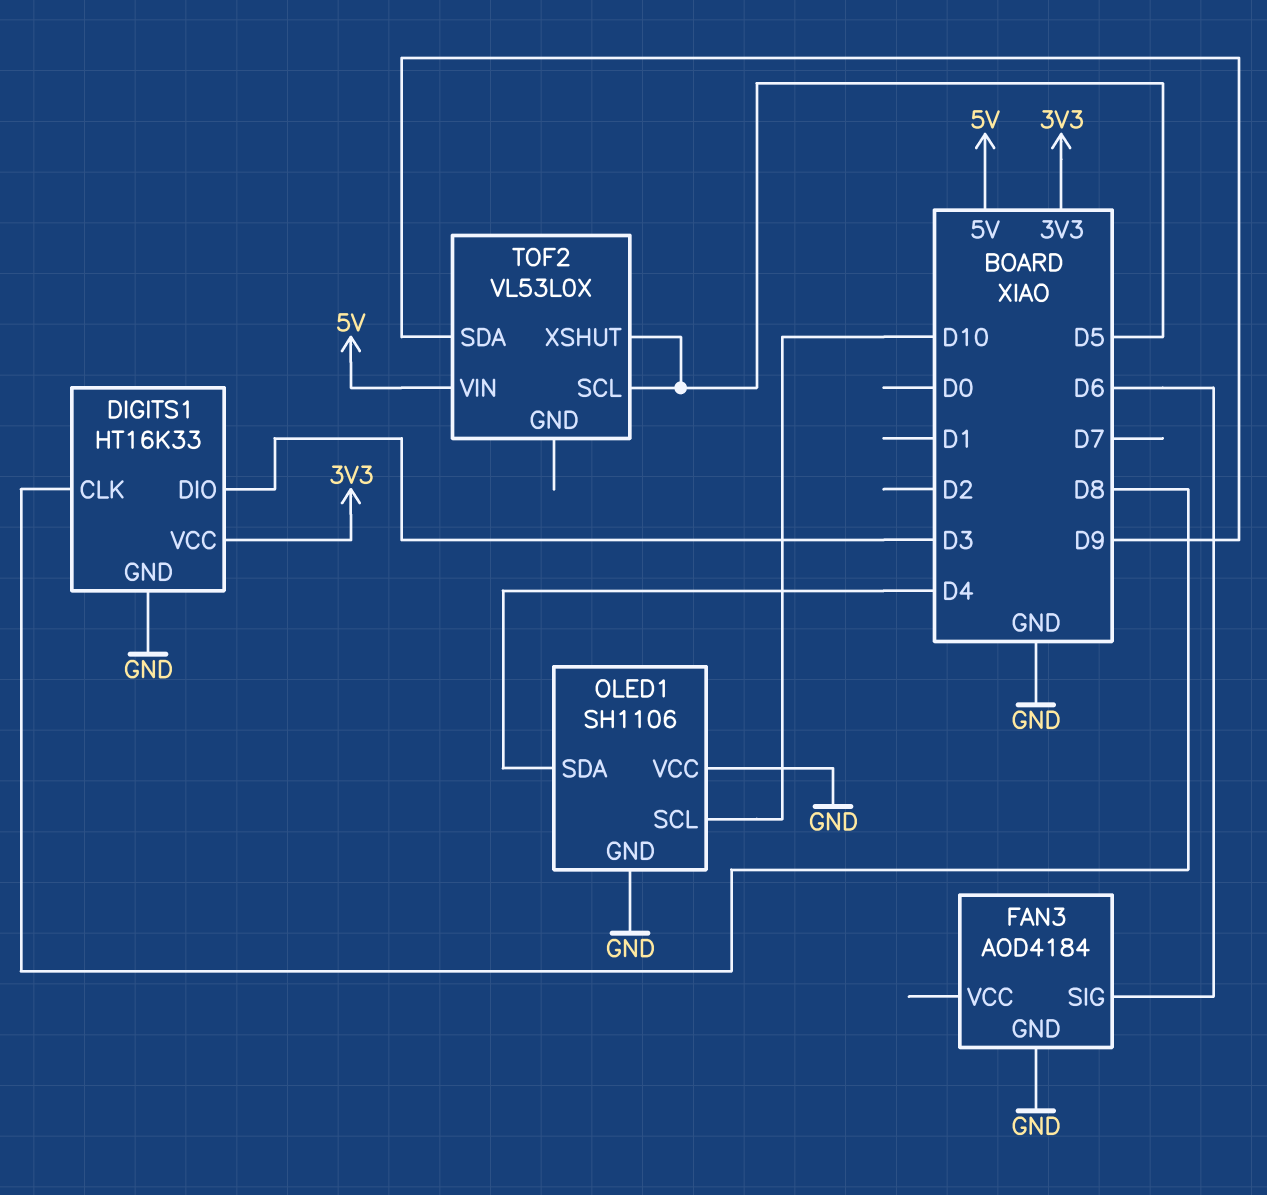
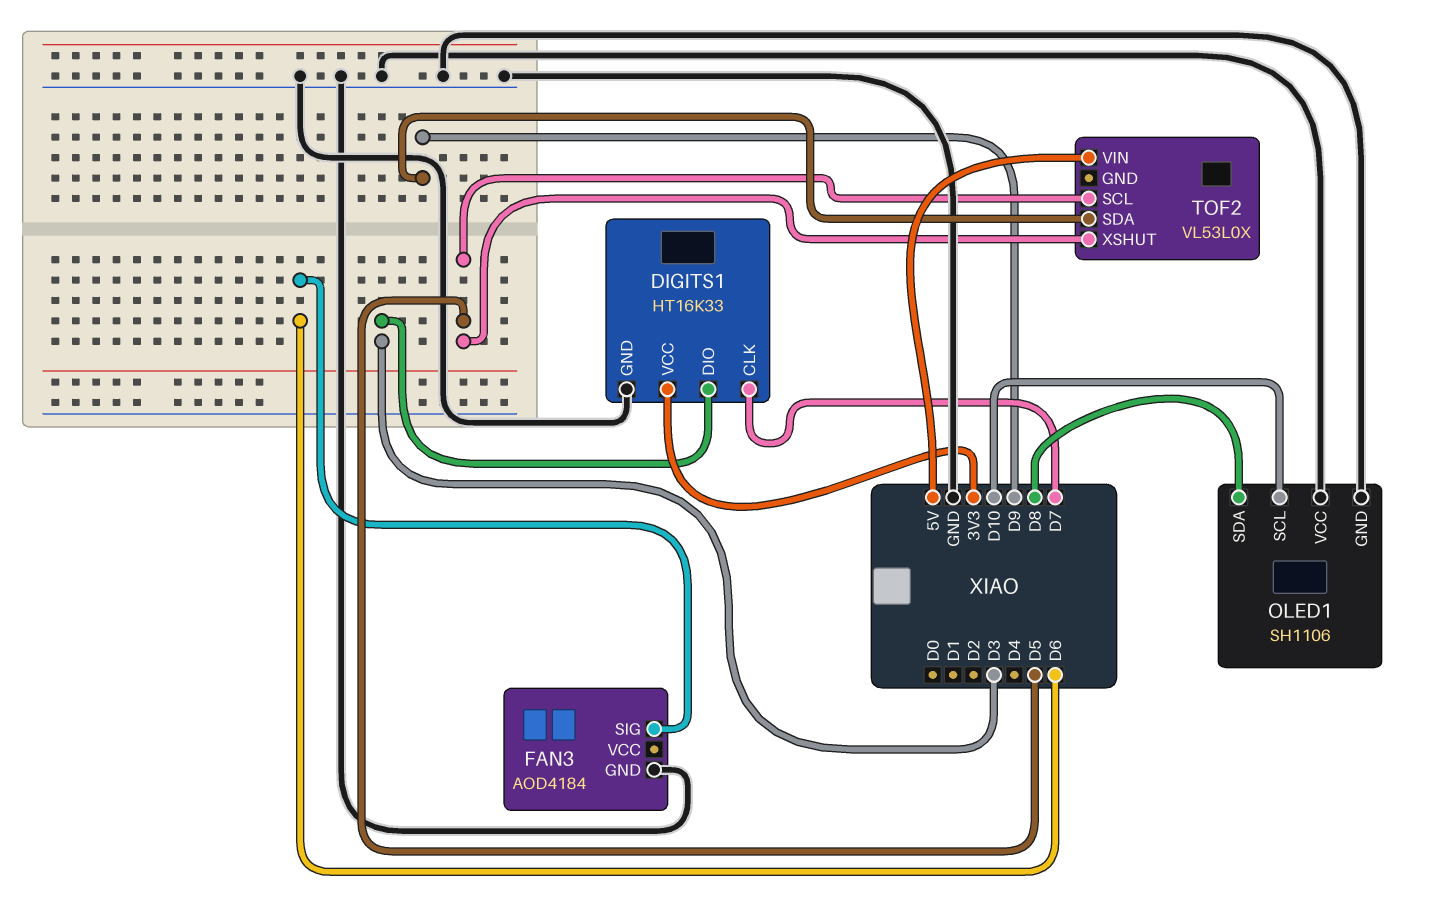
DIGITS1 pin CLK: D8 -> D7
OLED1 pin SDA: D4 -> D8

